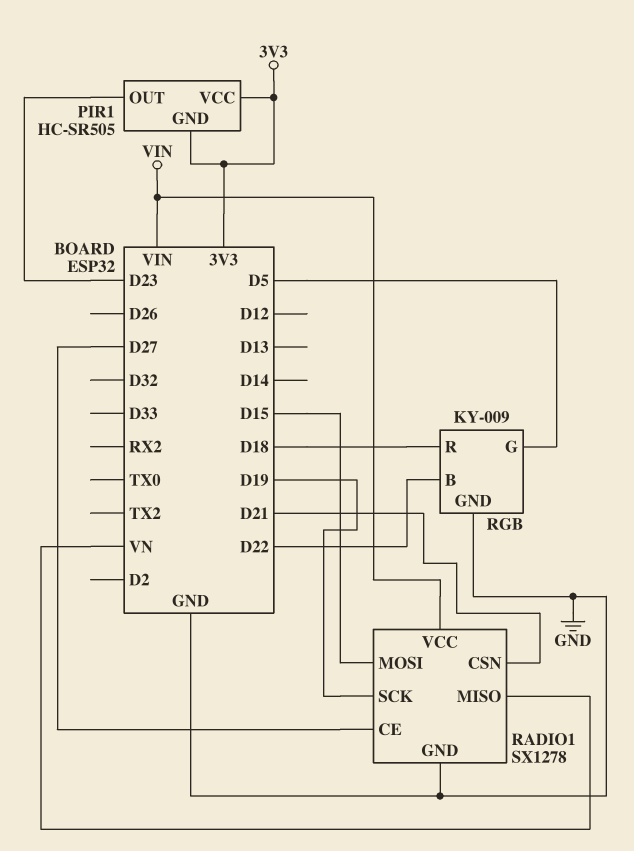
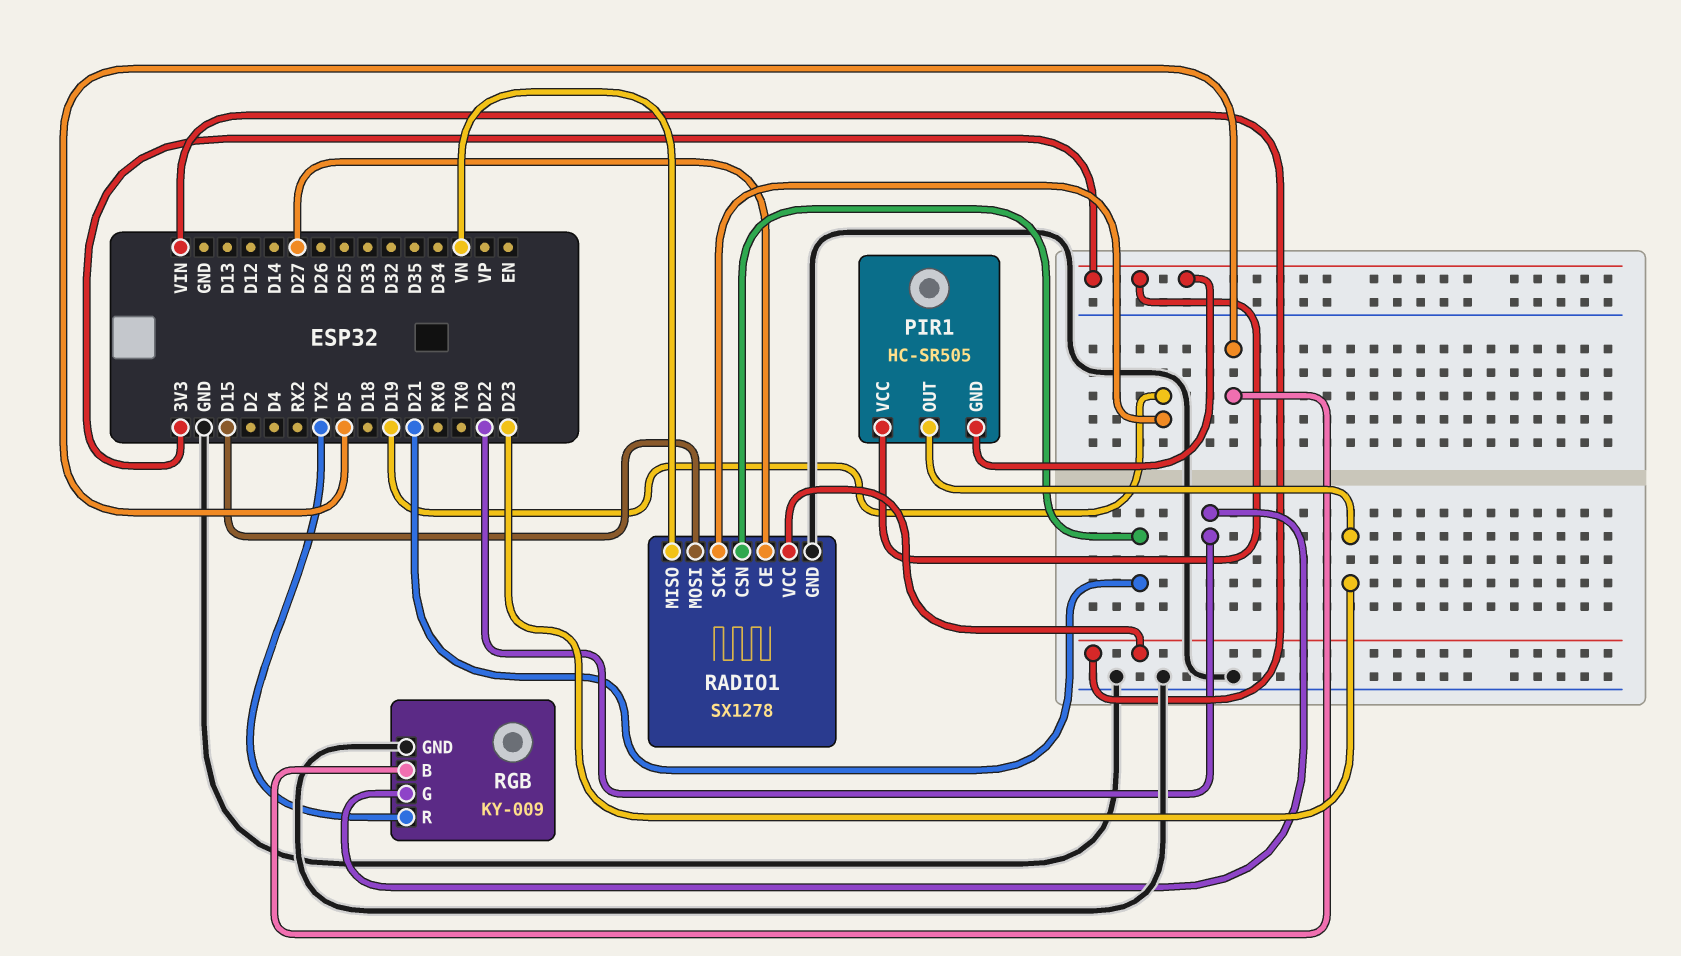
RGB pin B: D22 -> D5
RGB pin G: D5 -> D22
RGB pin R: D18 -> TX2

